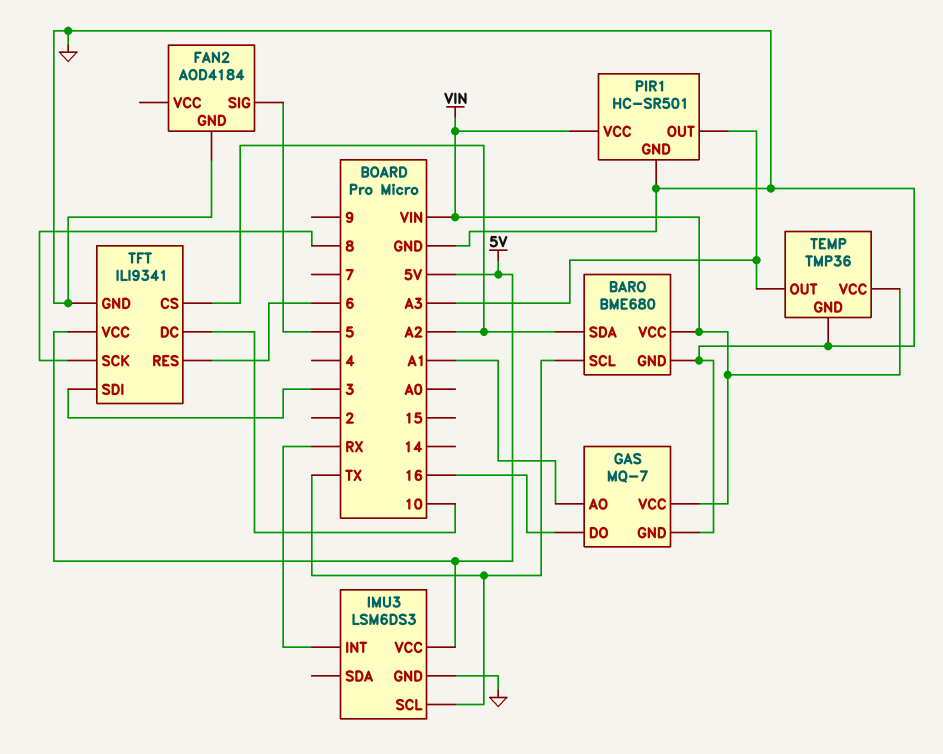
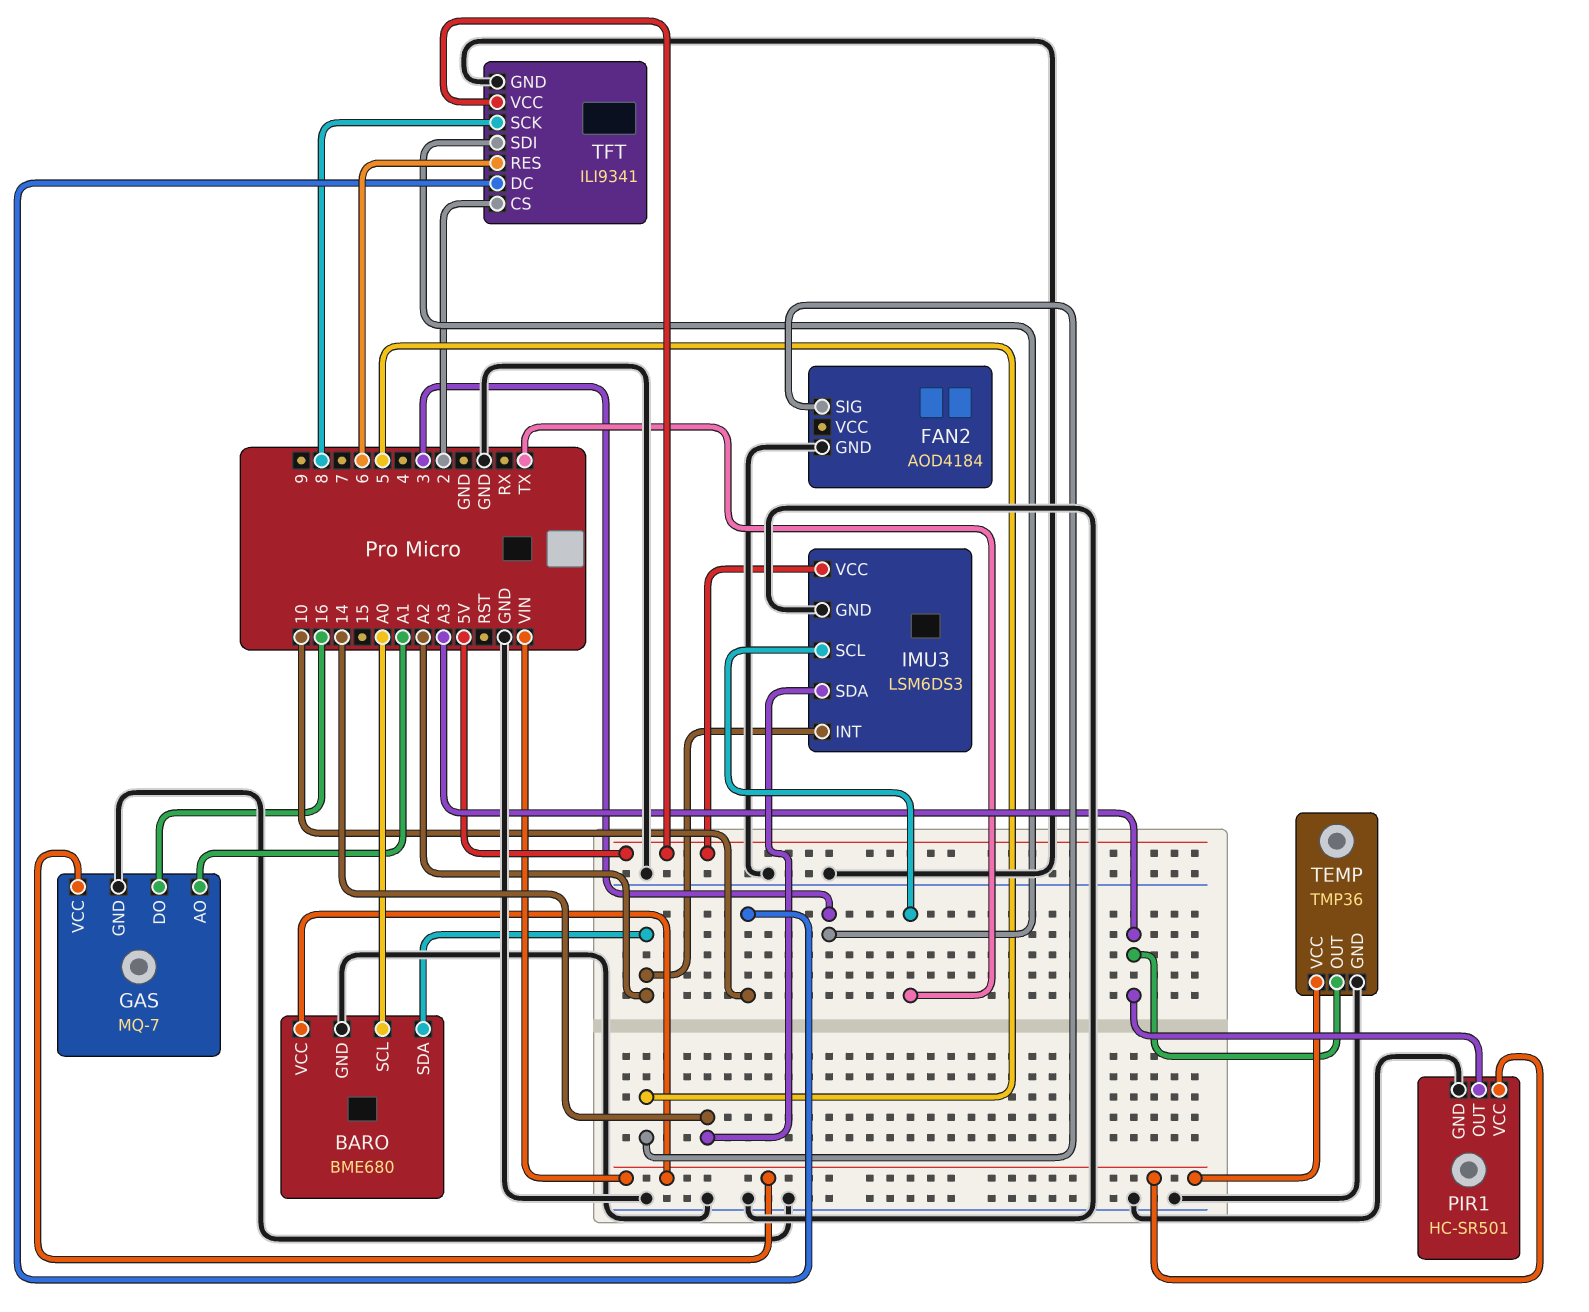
BARO pin SCL: TX -> A0
IMU3 pin INT: RX -> A2
IMU3 pin SDA: none -> 14
TFT pin CS: A2 -> 2

